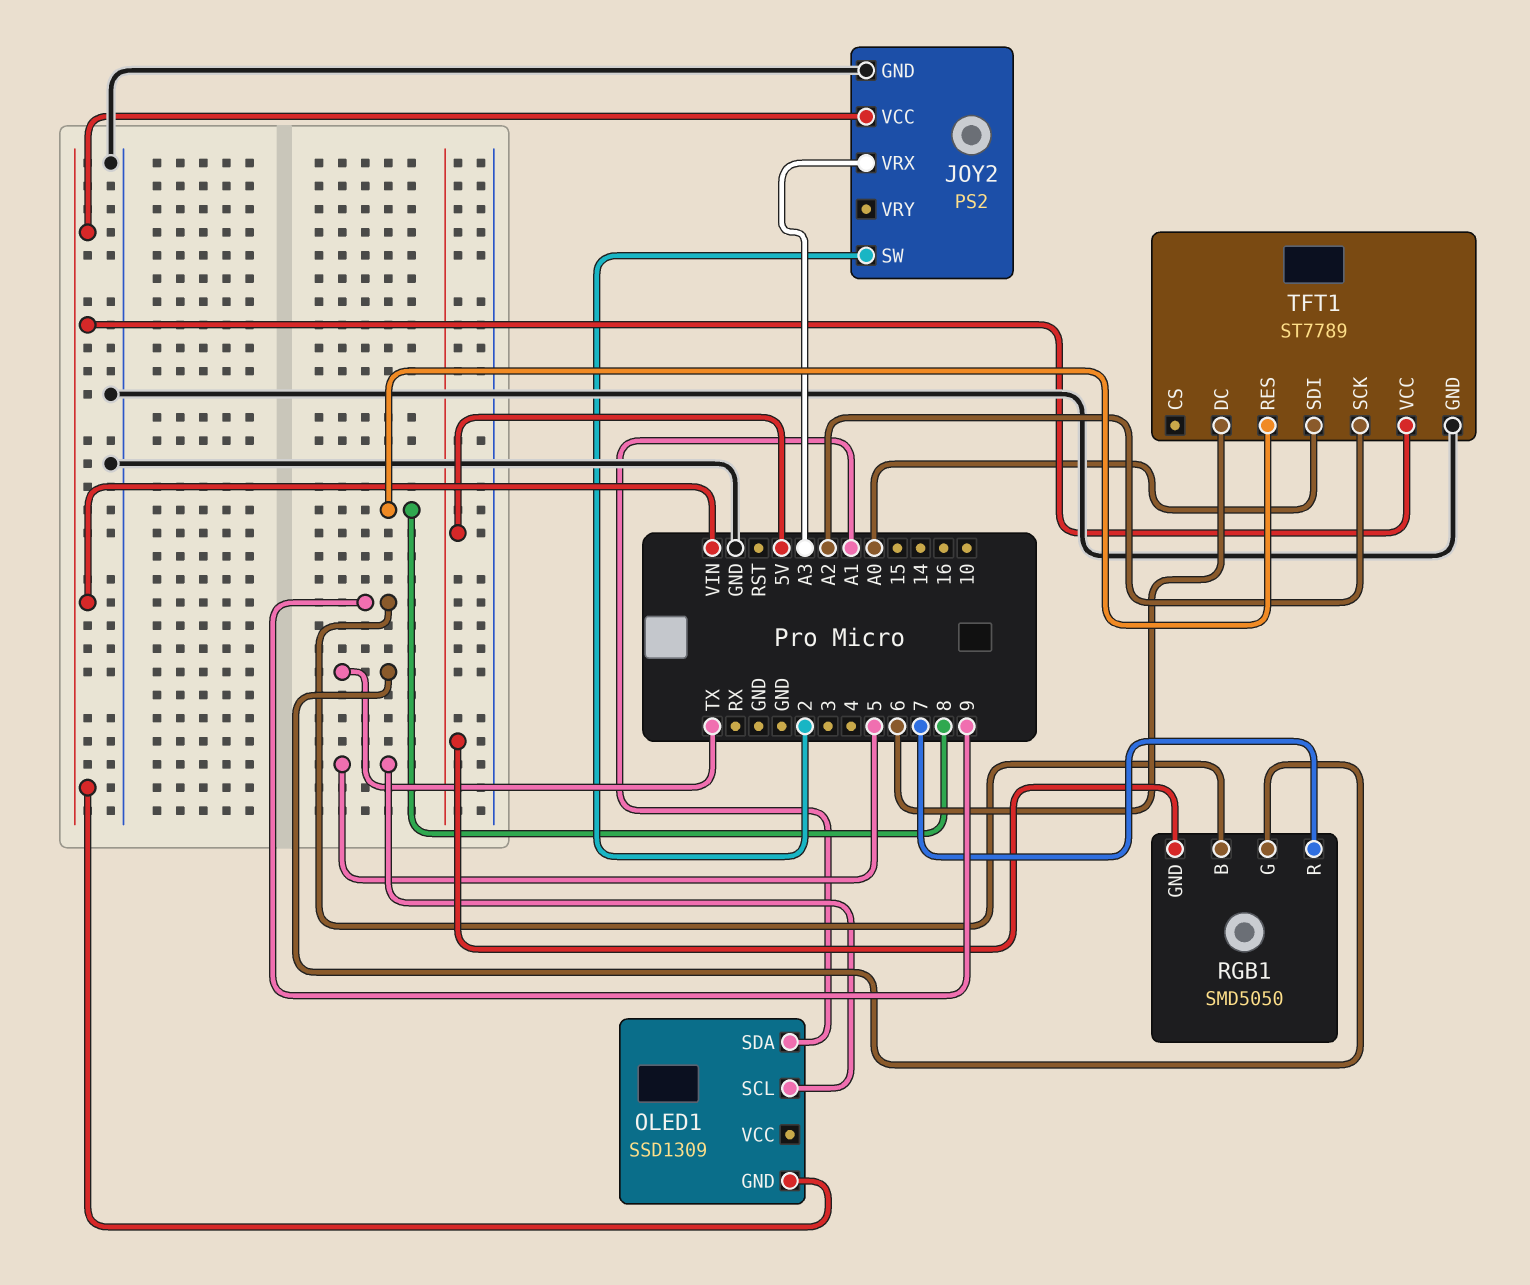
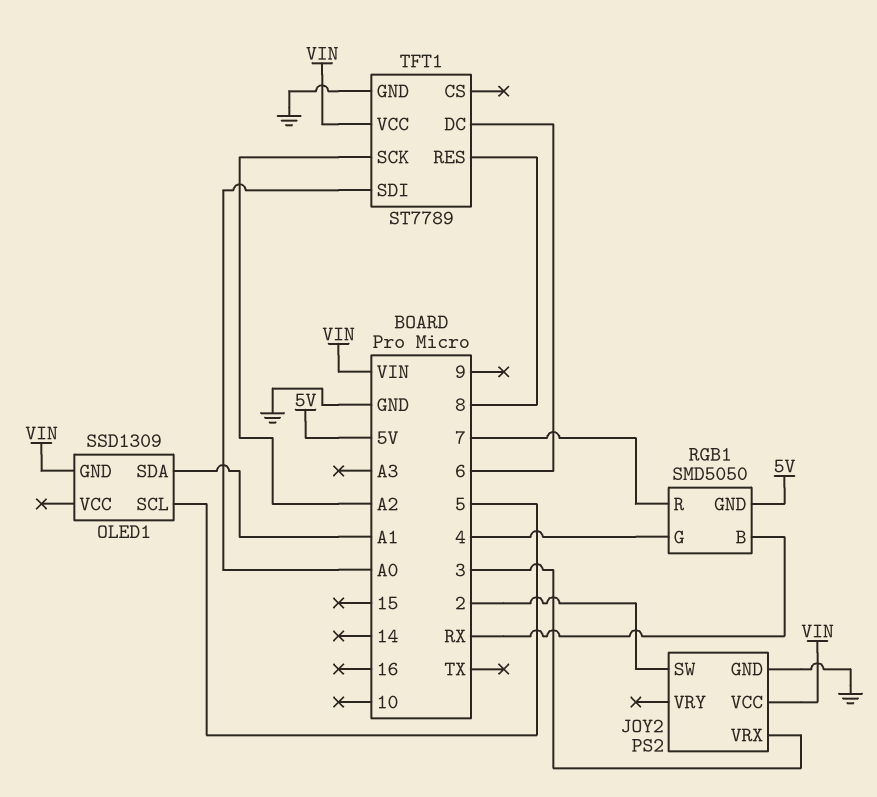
JOY2 pin VRX: A3 -> 3
RGB1 pin B: 9 -> RX
RGB1 pin G: TX -> 4

